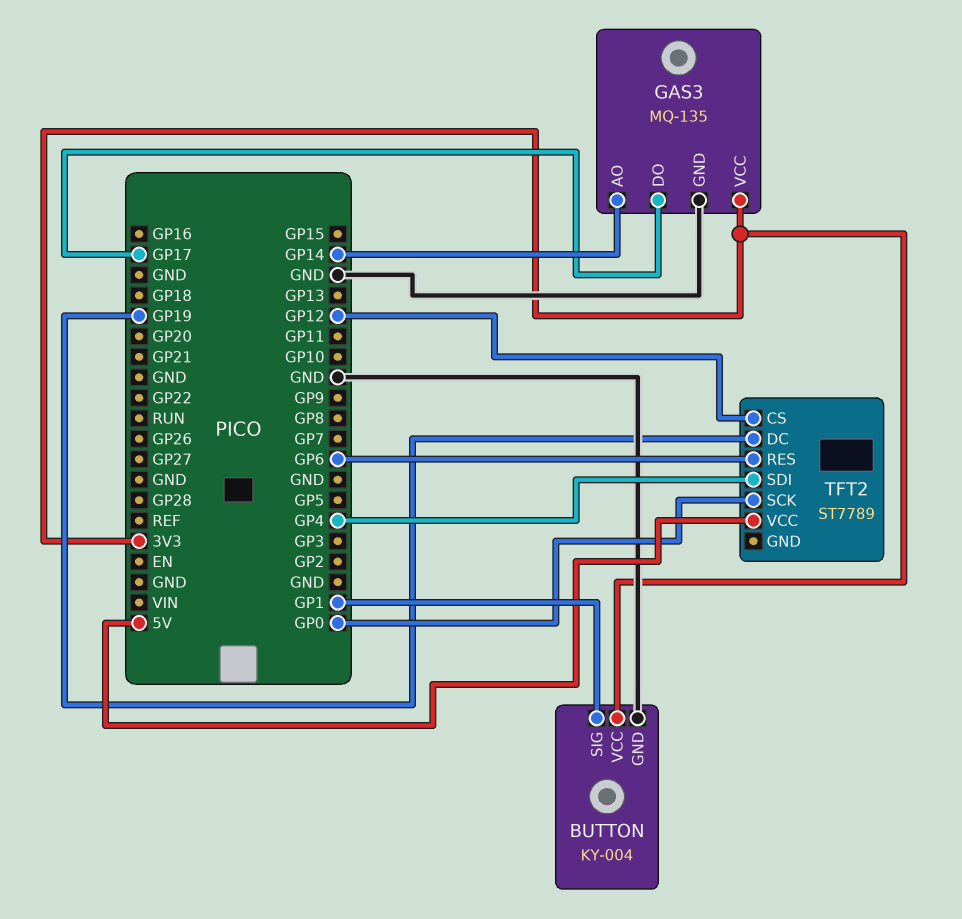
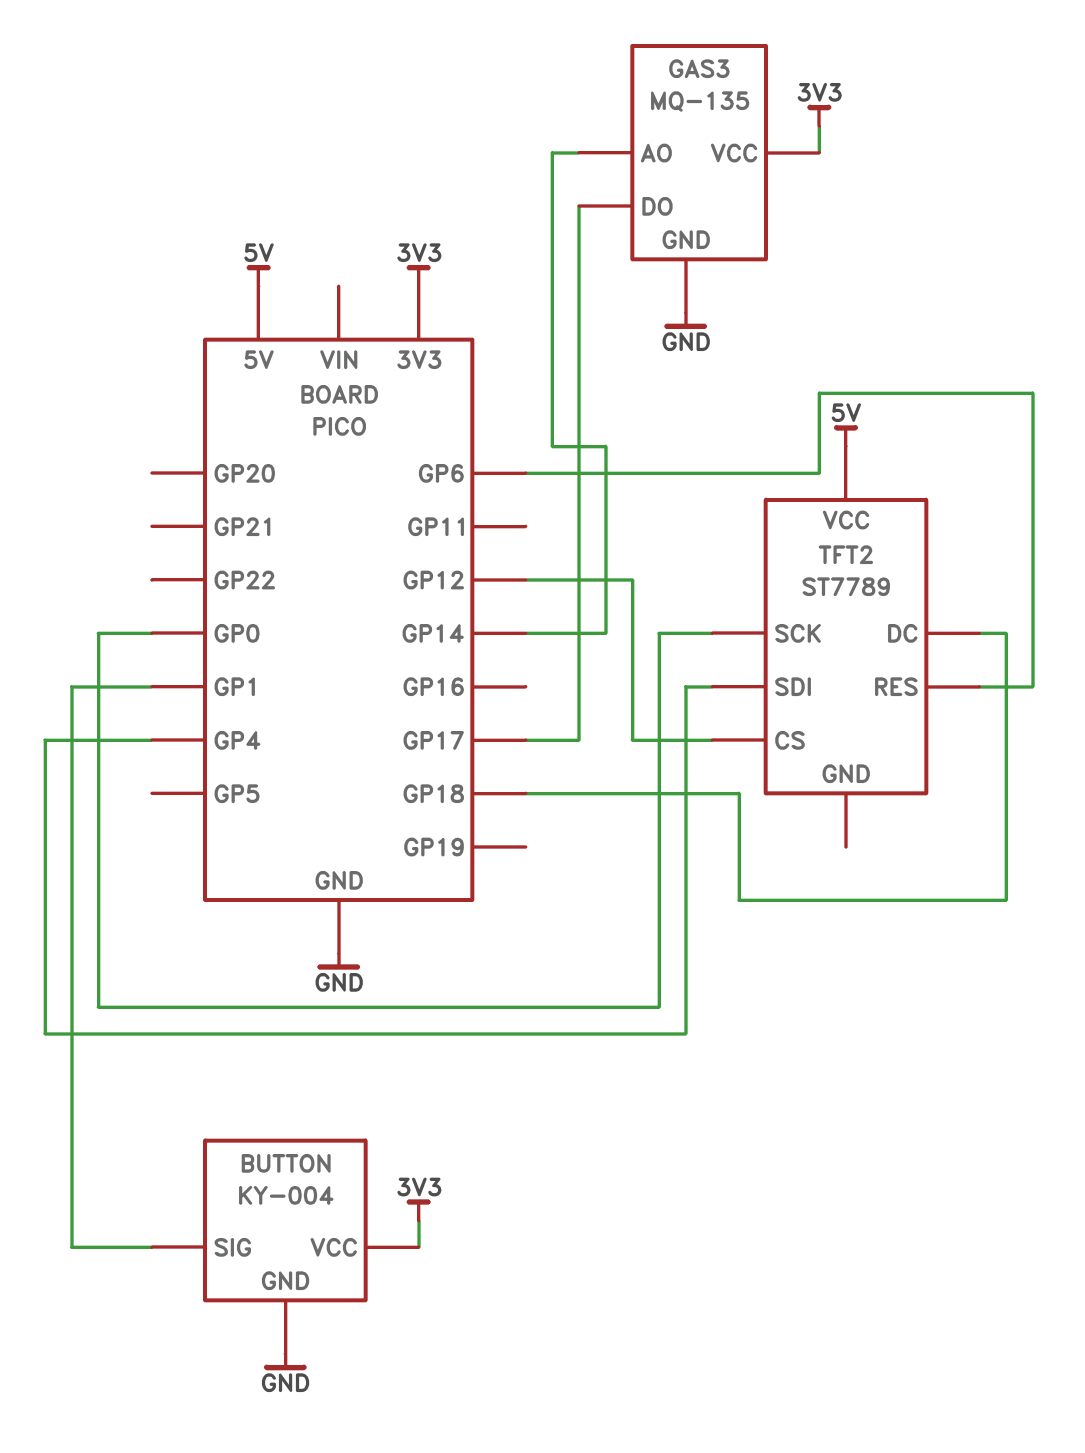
TFT2 pin DC: GP19 -> GP18

